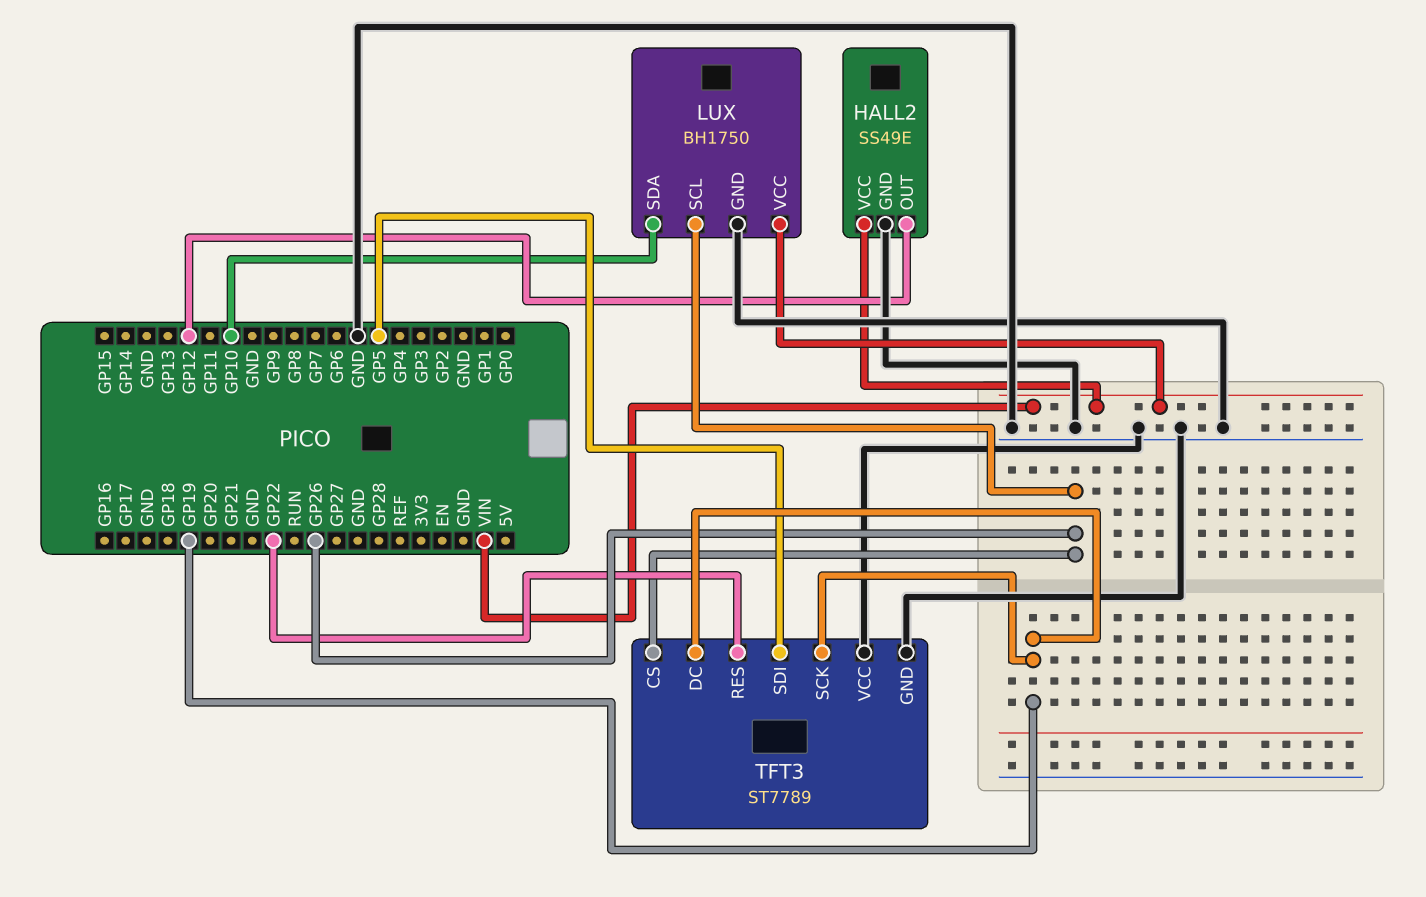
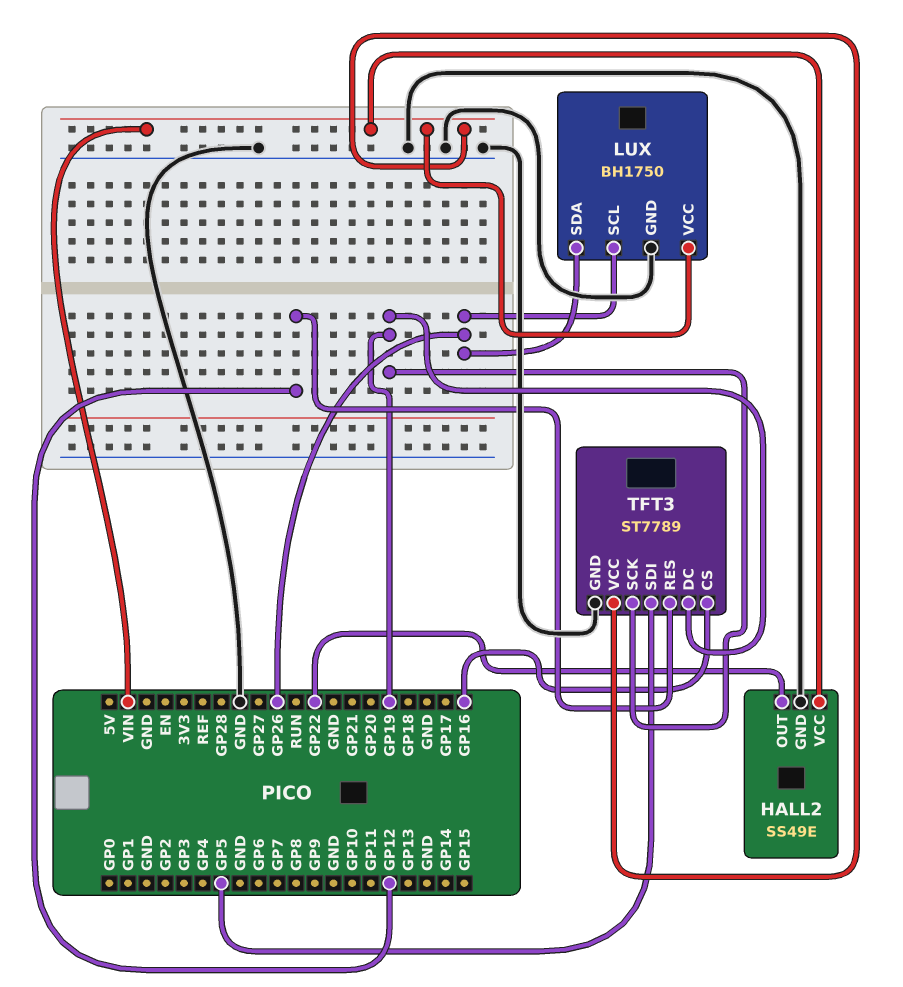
HALL2 pin OUT: GP12 -> GP22
LUX pin SDA: GP10 -> GP26
TFT3 pin CS: GP26 -> GP16
TFT3 pin RES: GP22 -> GP12
TFT3 pin VCC: GND -> VIN

